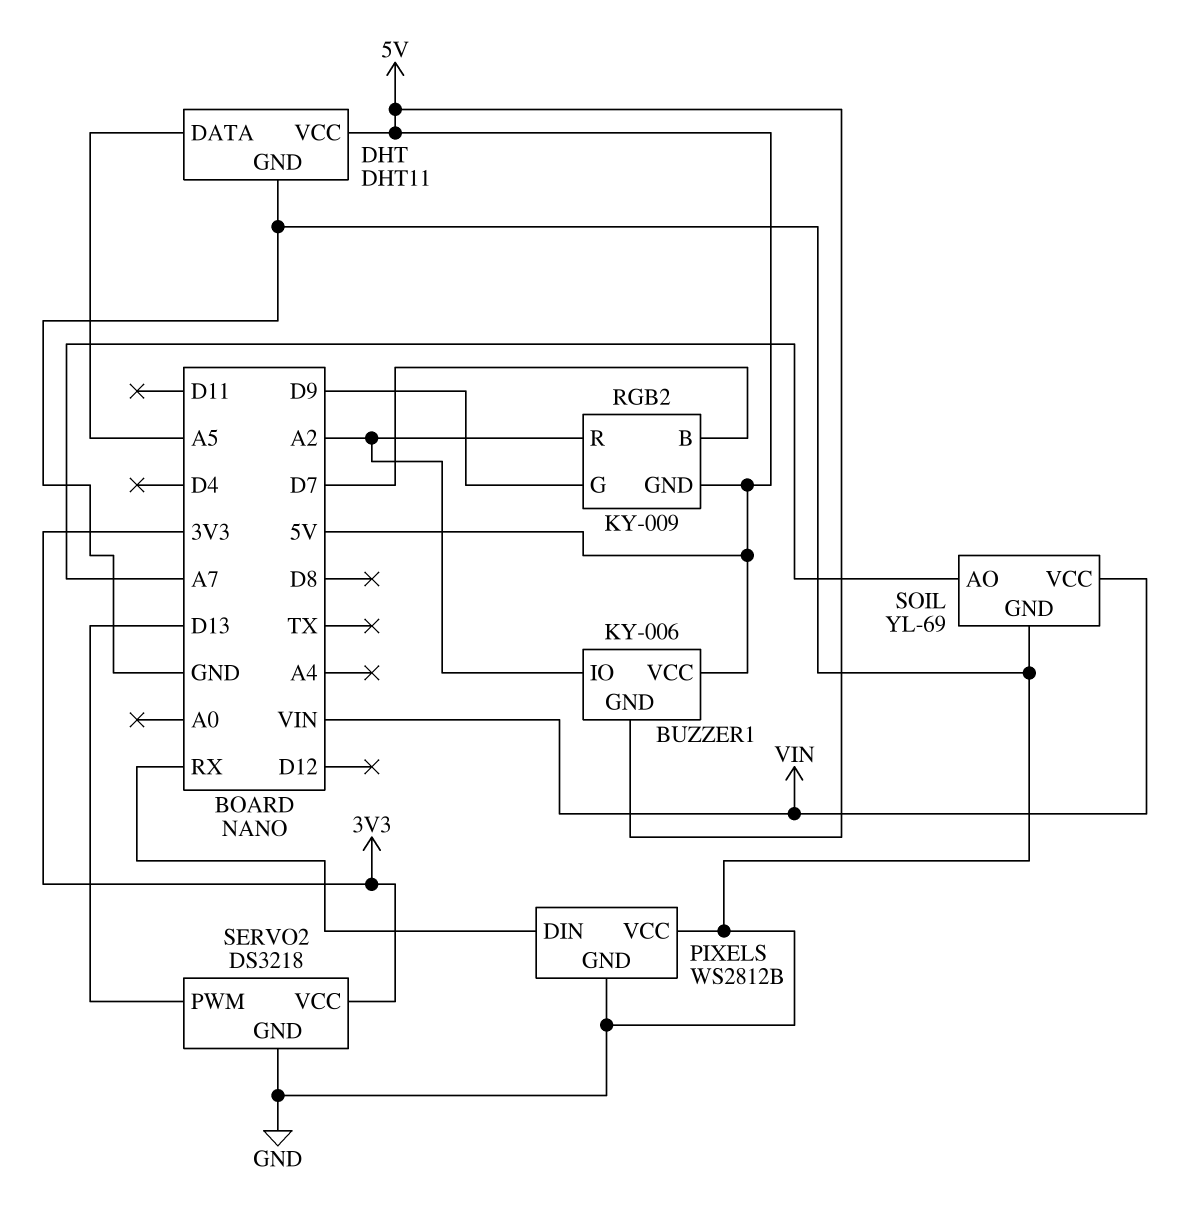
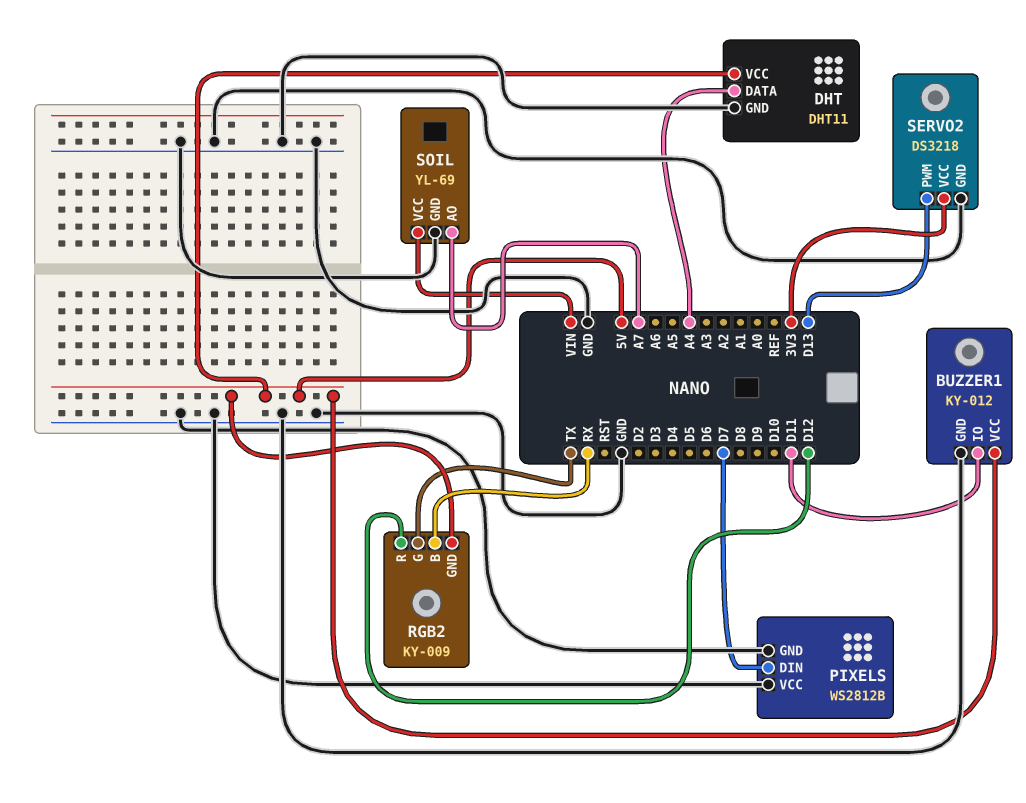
BUZZER1: KY-006 -> KY-012
BUZZER1 pin GND: 5V -> GND
BUZZER1 pin IO: A2 -> D11
DHT pin DATA: A5 -> A4
PIXELS pin DIN: RX -> D7
RGB2 pin B: D7 -> RX
RGB2 pin G: D9 -> TX
RGB2 pin R: A2 -> D12

